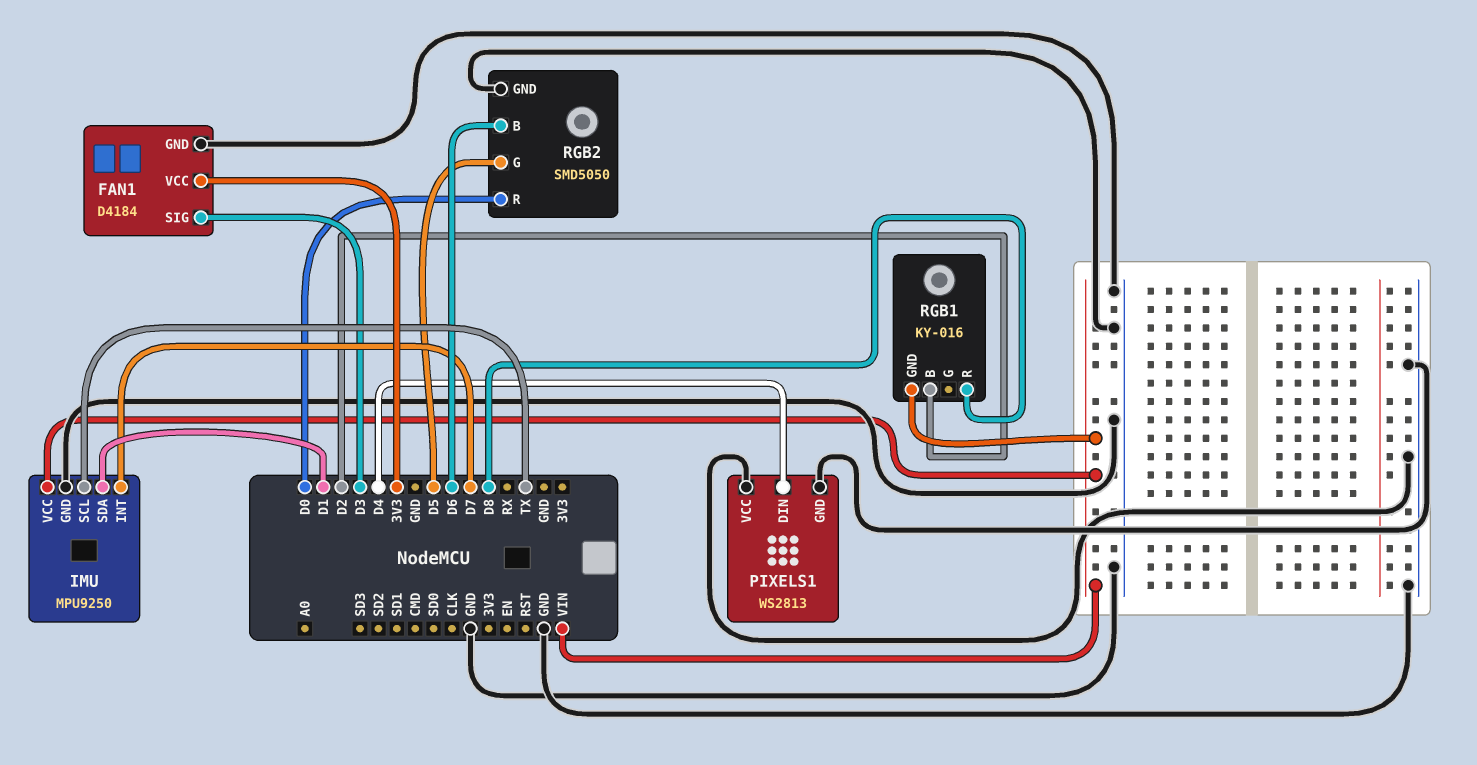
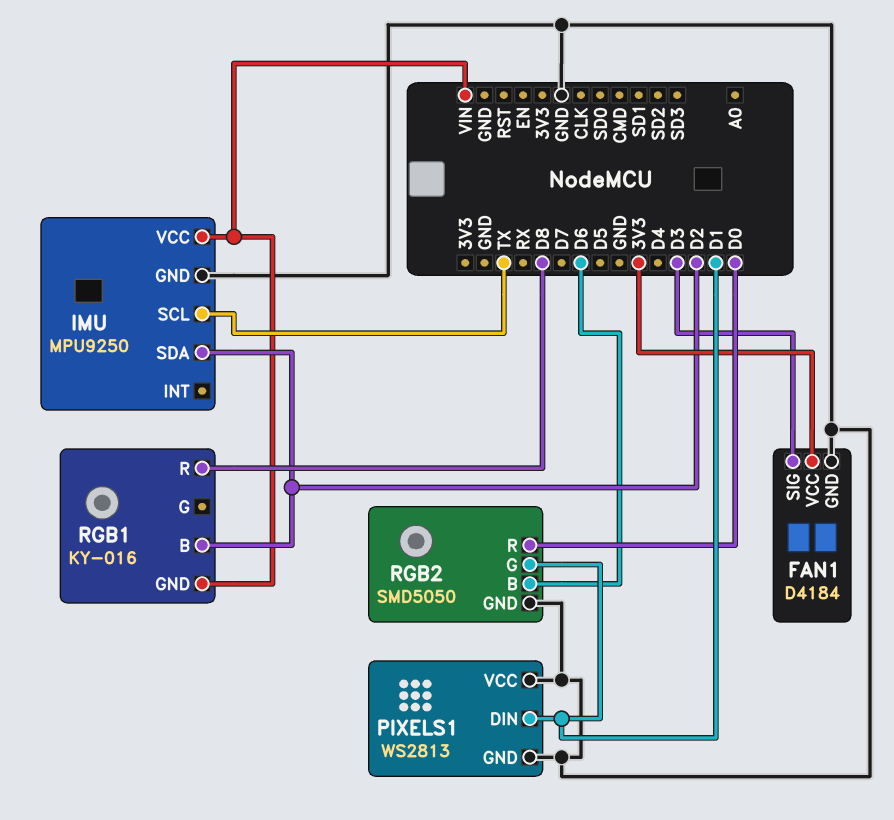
IMU pin INT: D7 -> none
IMU pin SDA: D1 -> D2
PIXELS1 pin DIN: D4 -> D1
RGB2 pin G: D5 -> D1

